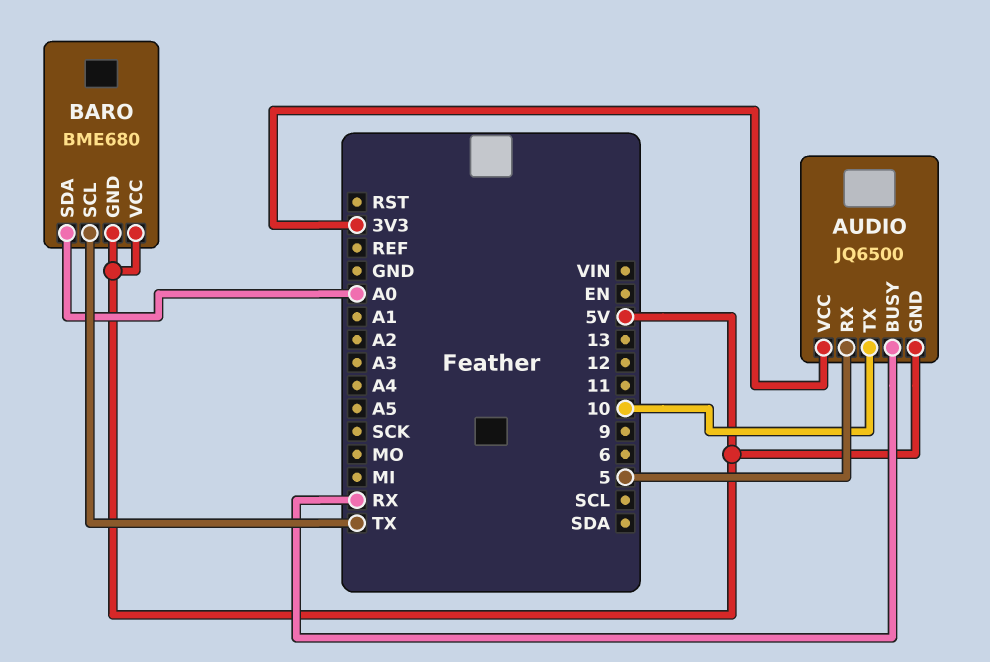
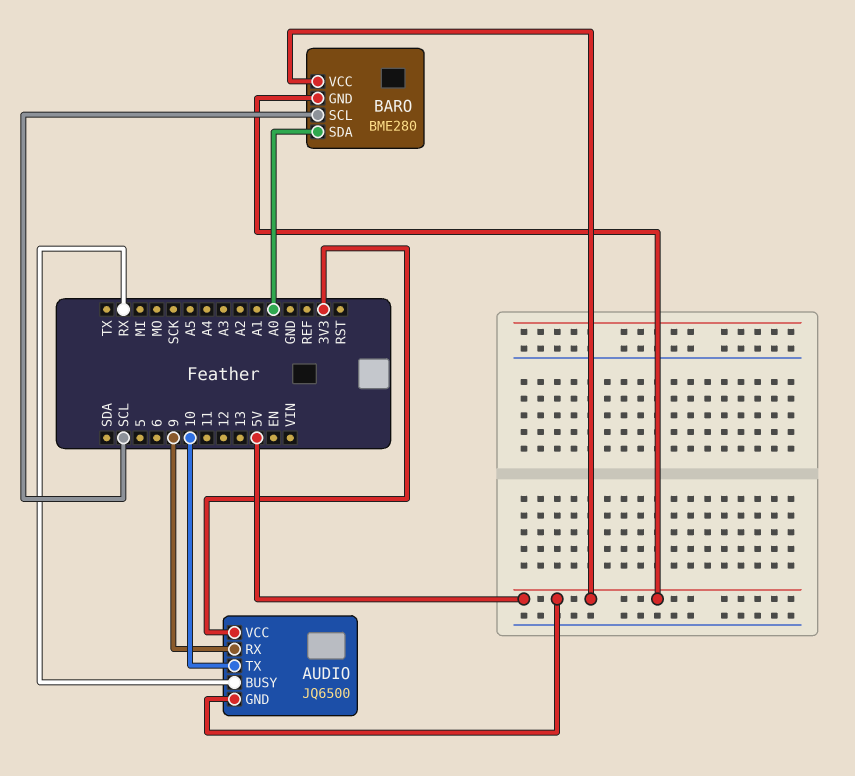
AUDIO pin RX: 5 -> 9
BARO: BME680 -> BME280
BARO pin SCL: TX -> SCL

